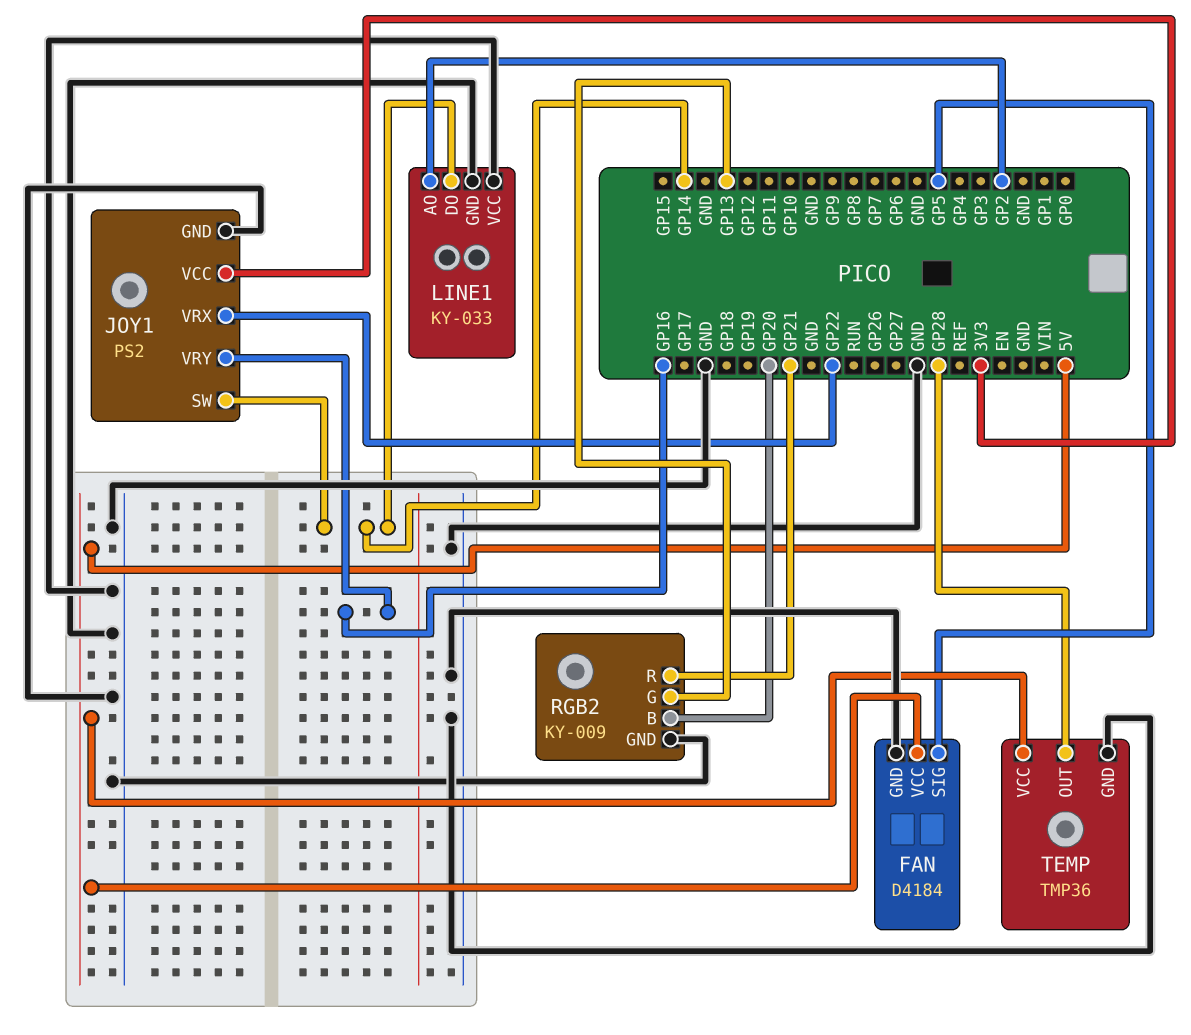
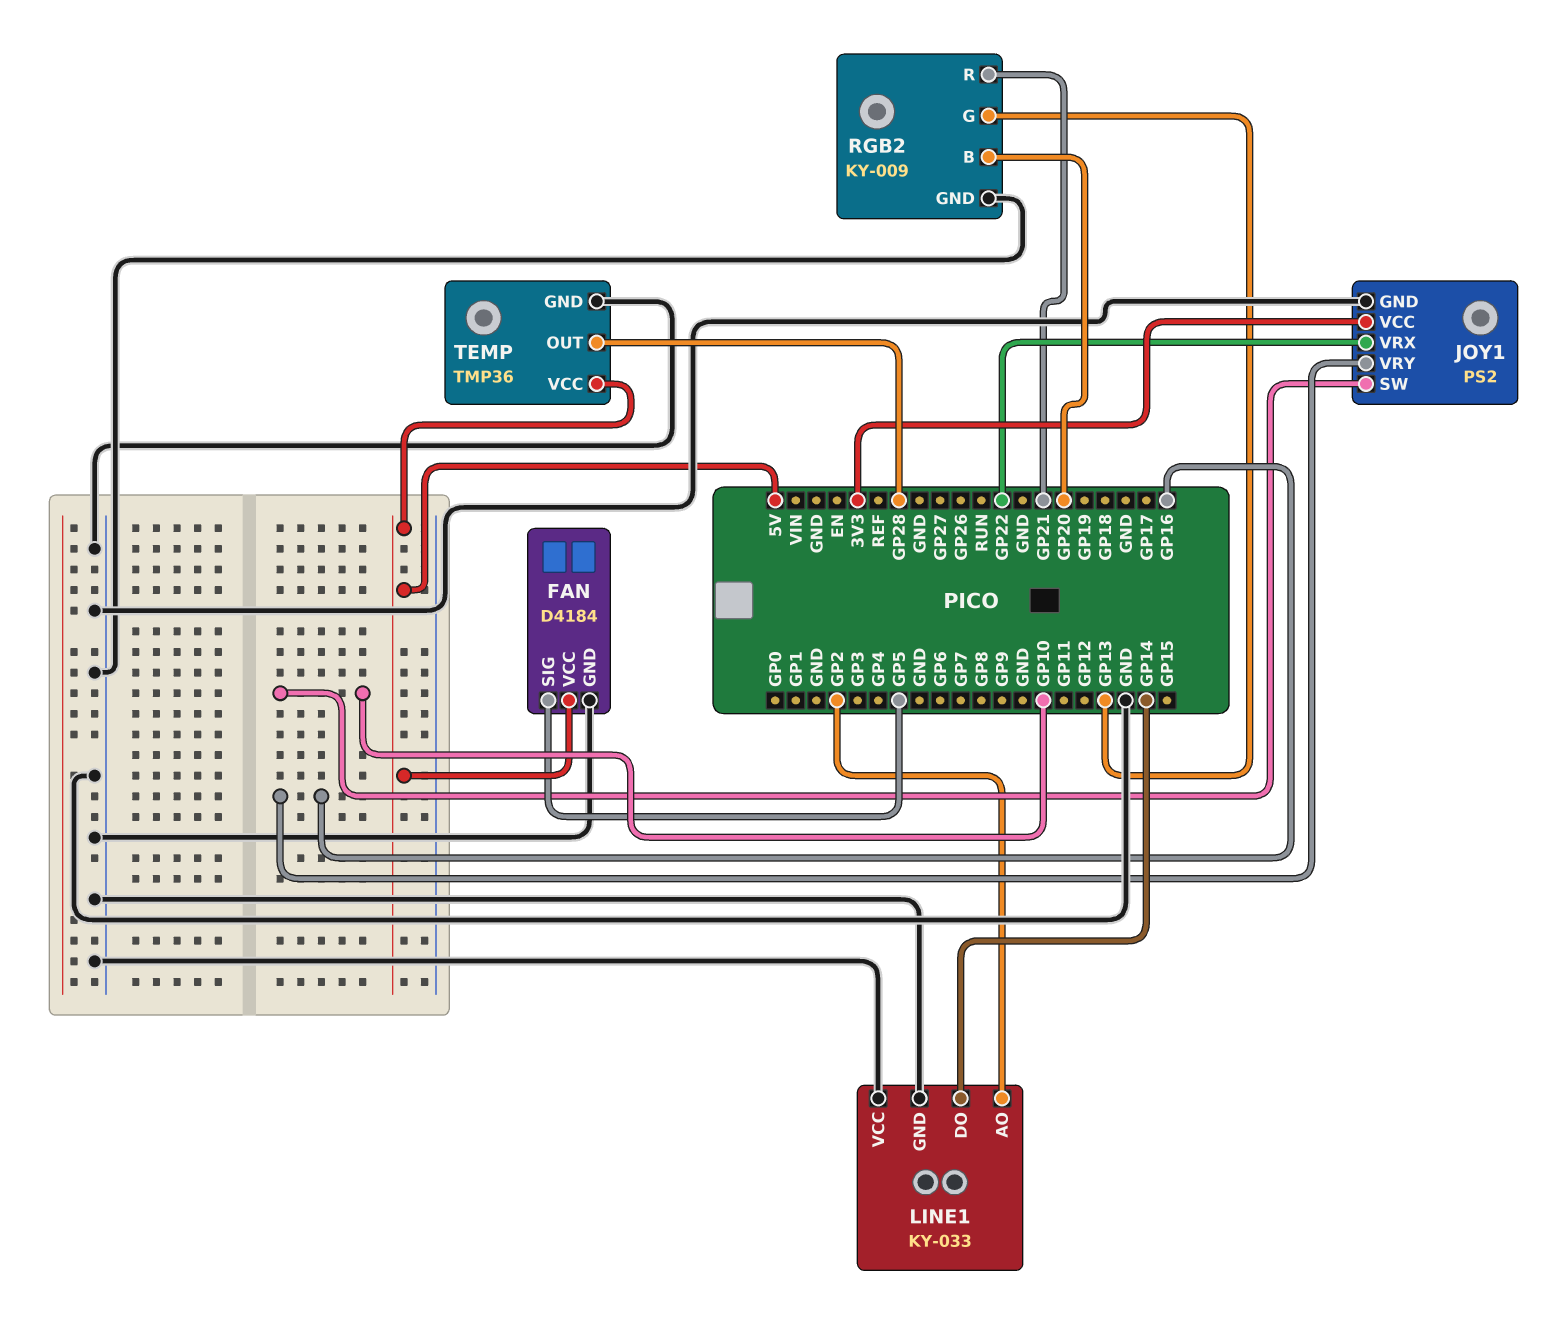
JOY1 pin SW: GP14 -> GP10

